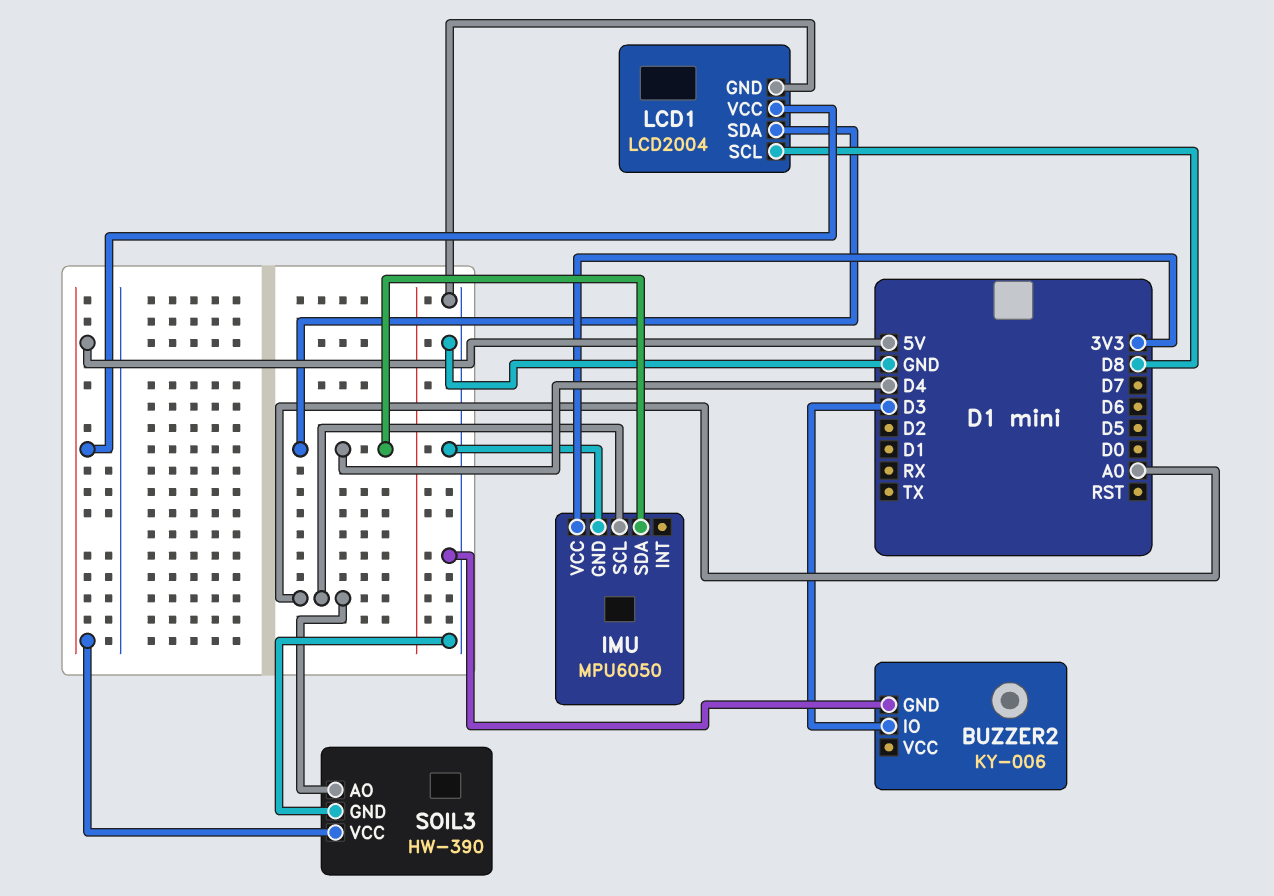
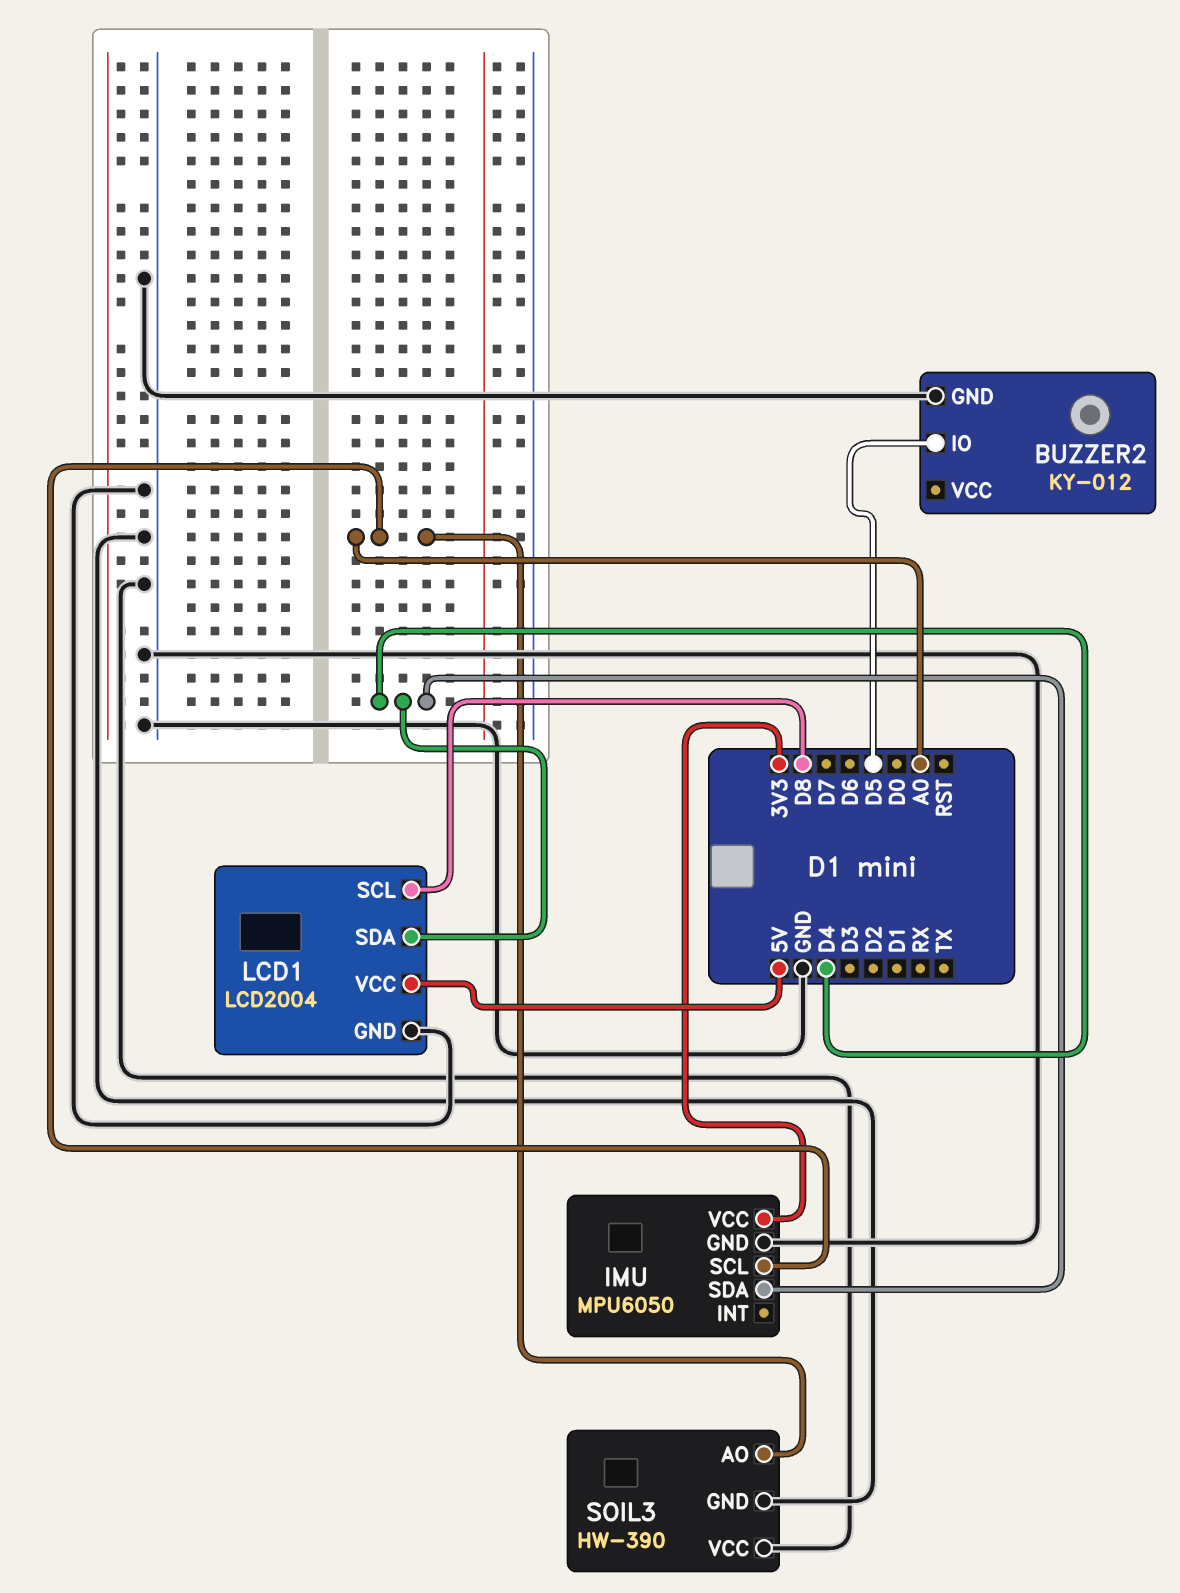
BUZZER2: KY-006 -> KY-012
BUZZER2 pin IO: D3 -> D5
SOIL3 pin VCC: 5V -> GND

